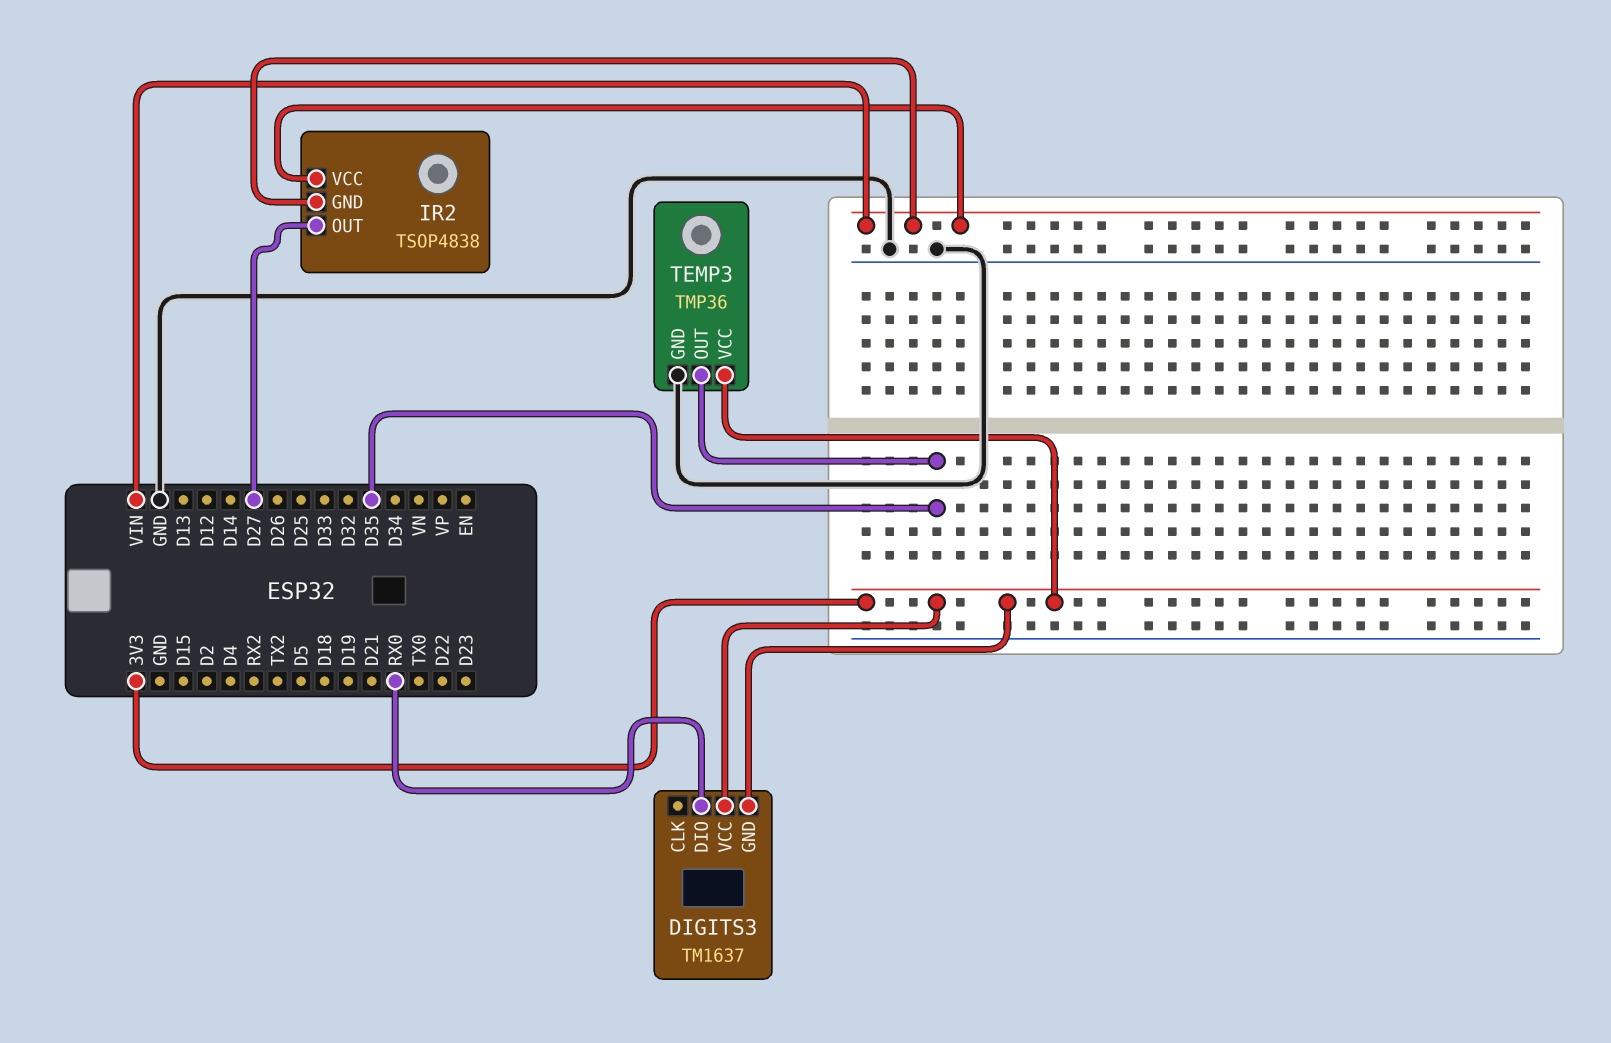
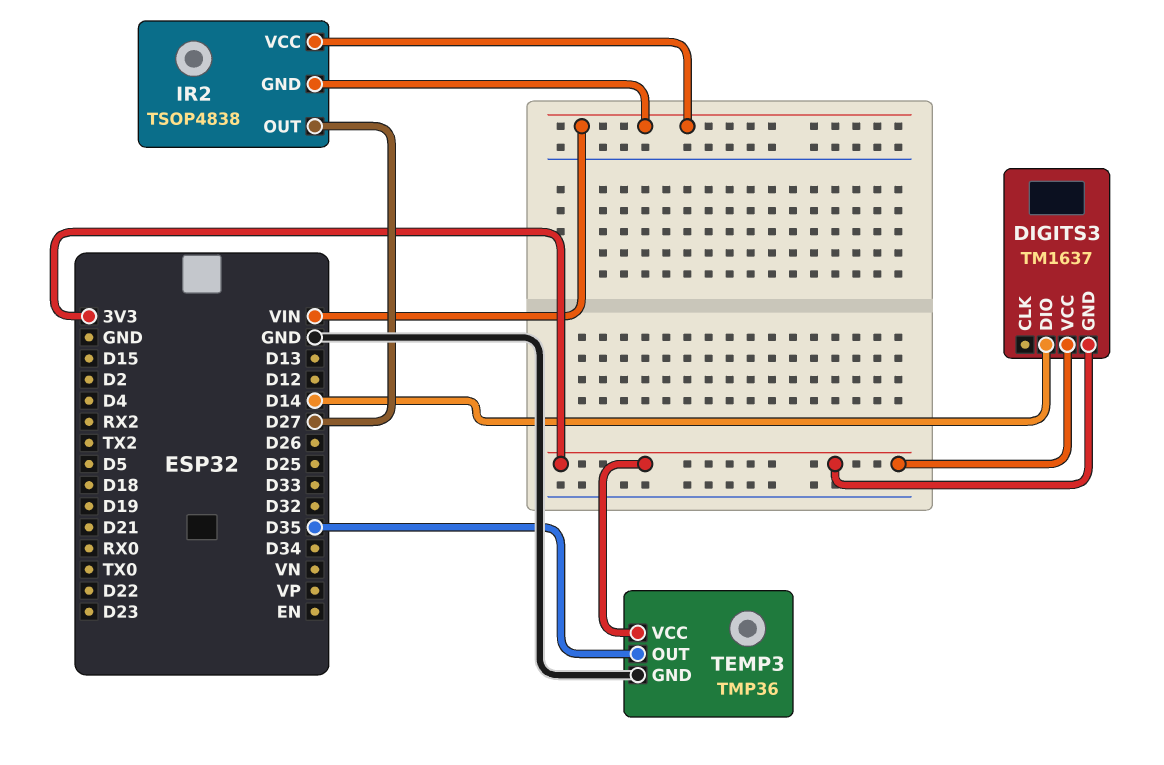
DIGITS3 pin DIO: RX0 -> D14

